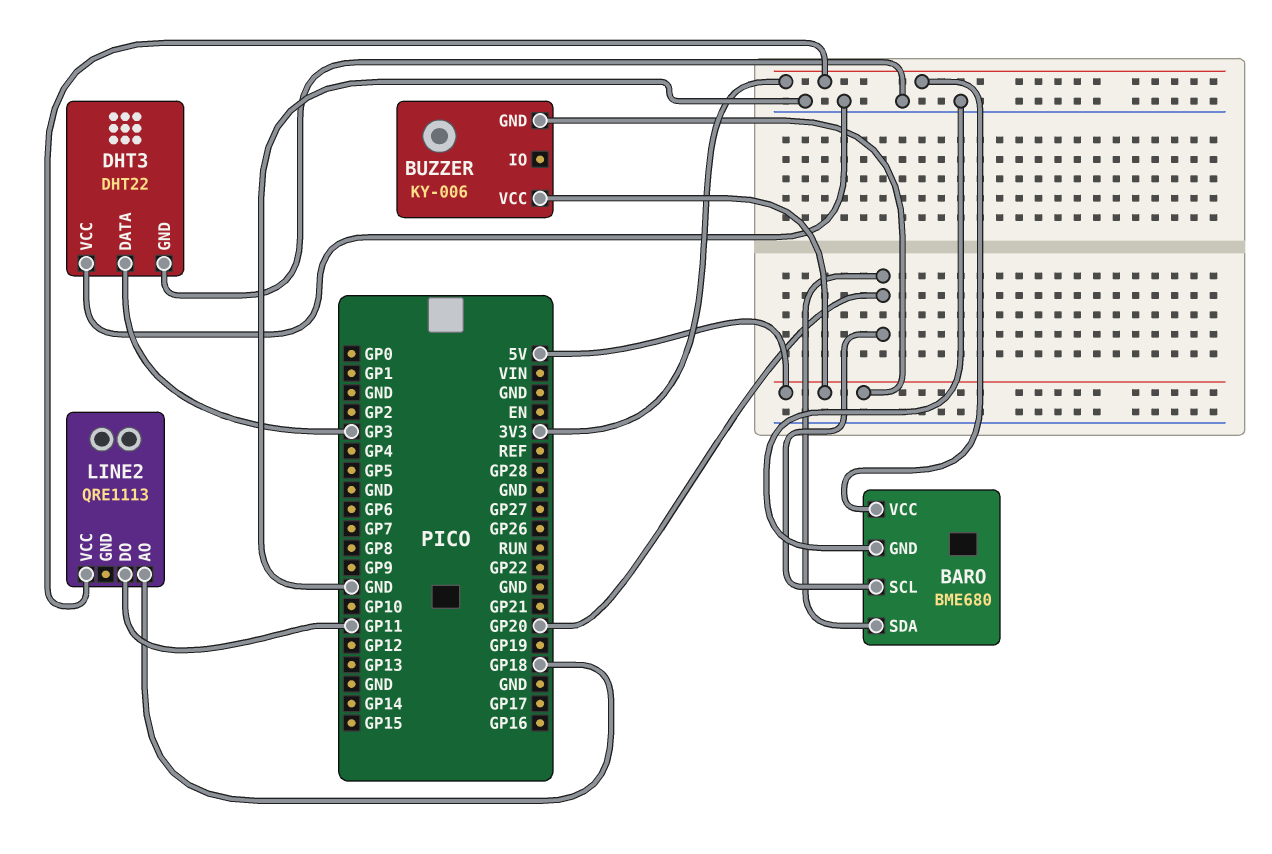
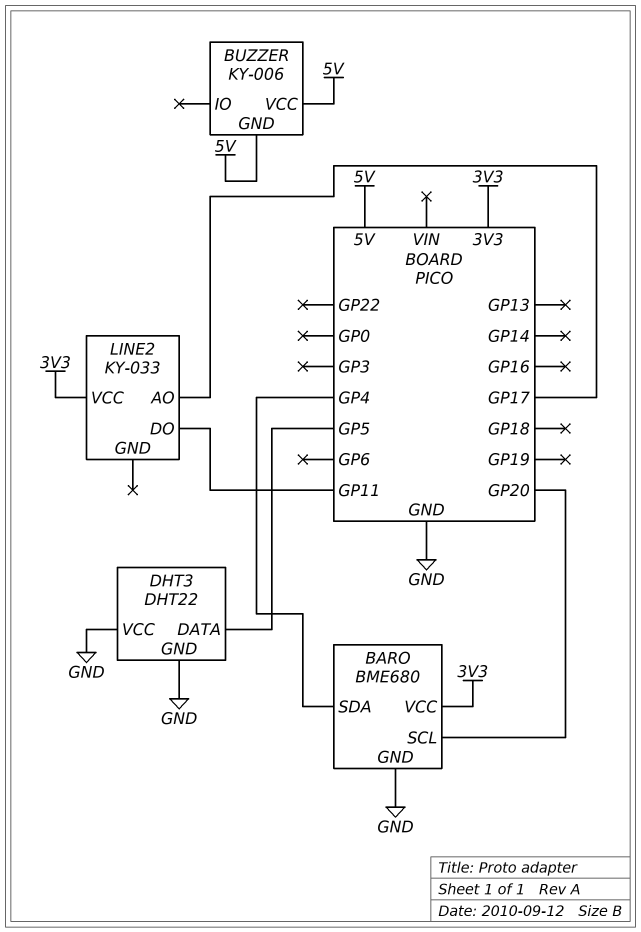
BARO pin SDA: GP20 -> GP4
DHT3 pin DATA: GP3 -> GP5
LINE2: QRE1113 -> KY-033
LINE2 pin AO: GP18 -> GP17

